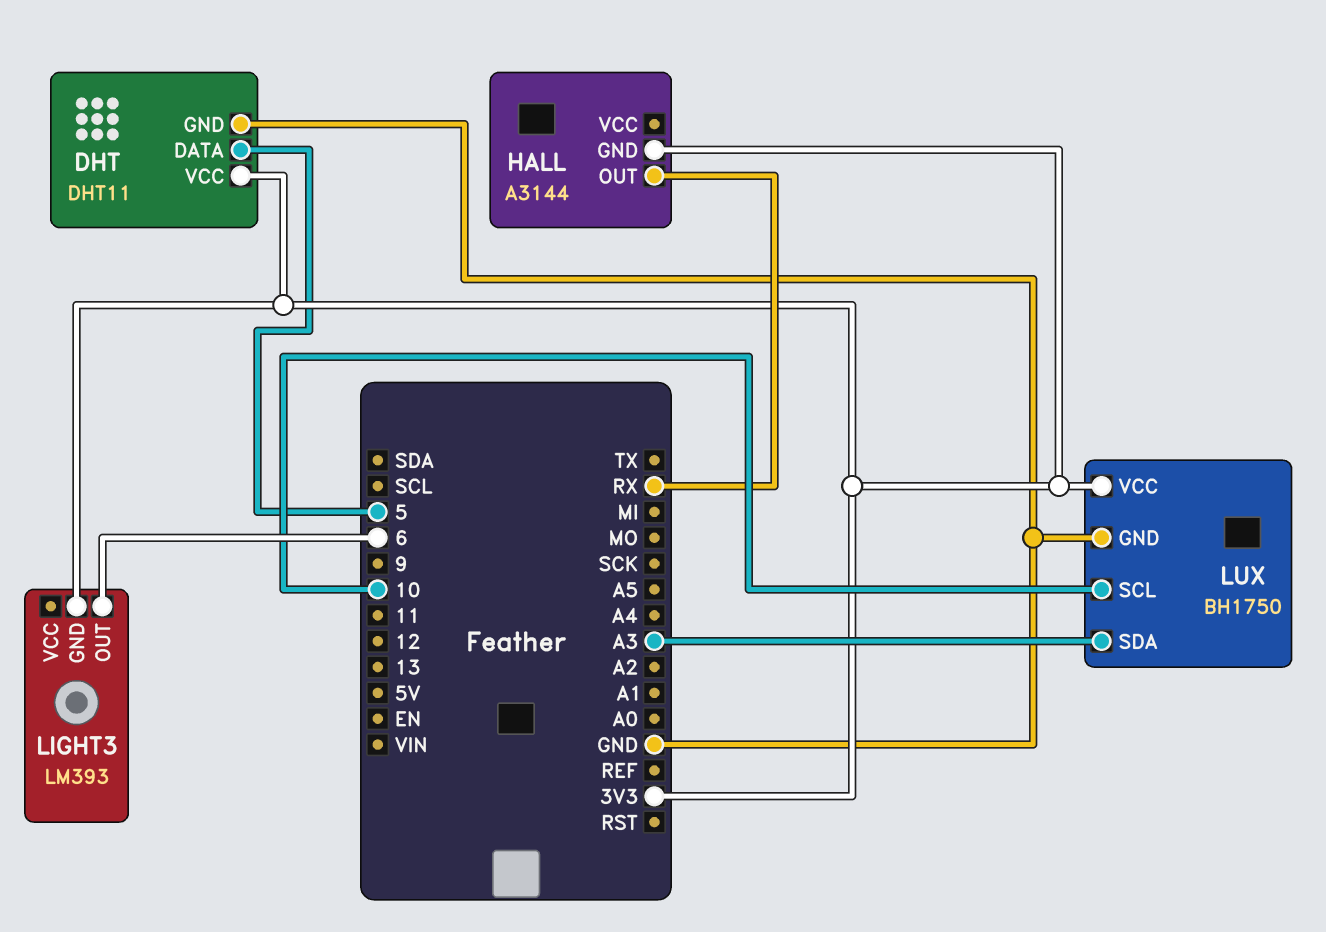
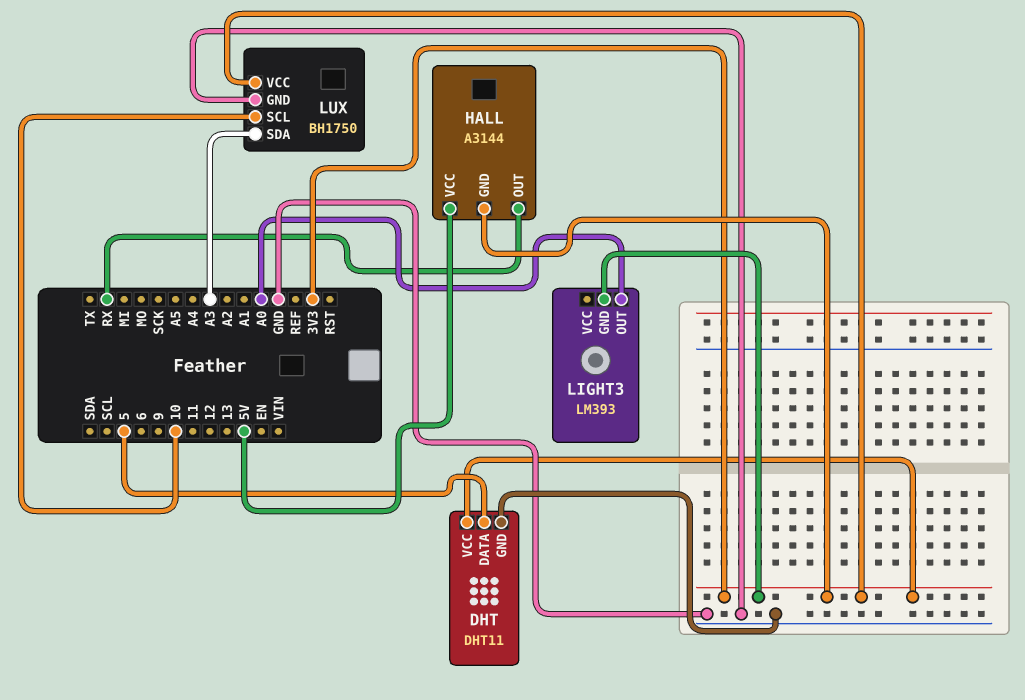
HALL pin VCC: none -> 5V
LIGHT3 pin OUT: 6 -> A0

